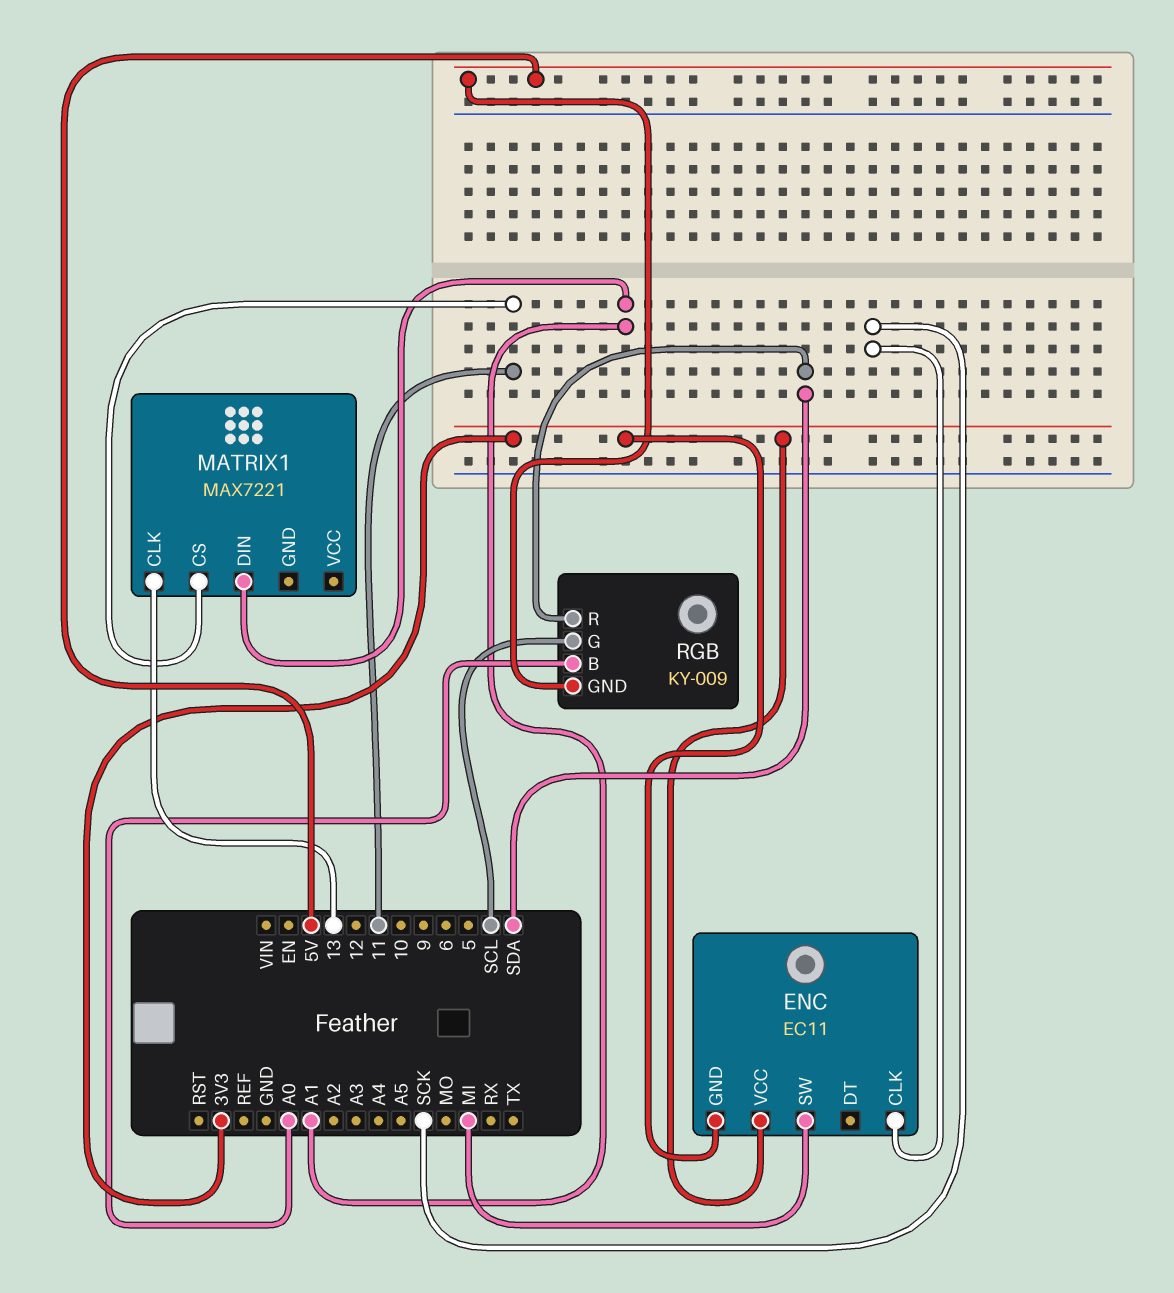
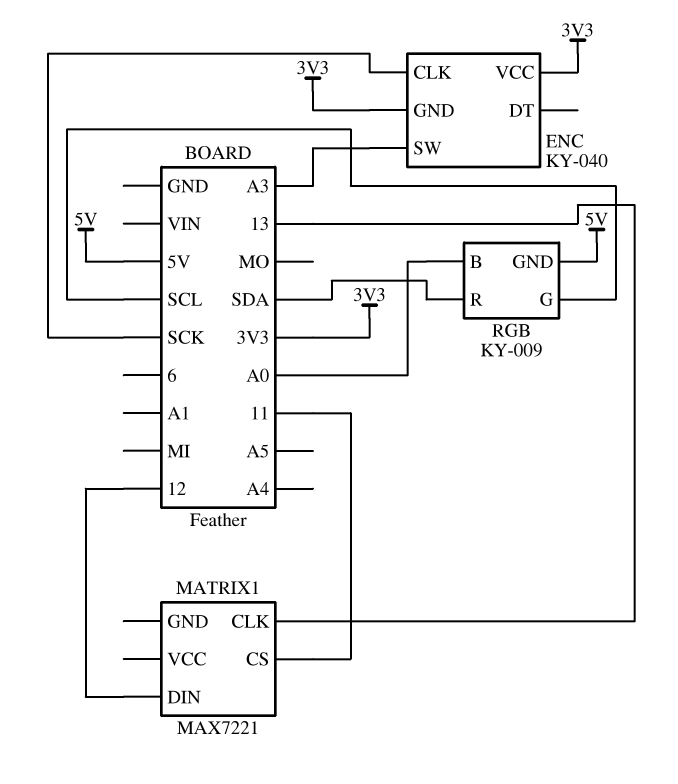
ENC: EC11 -> KY-040
ENC pin SW: MI -> A3
MATRIX1 pin DIN: A1 -> 12

